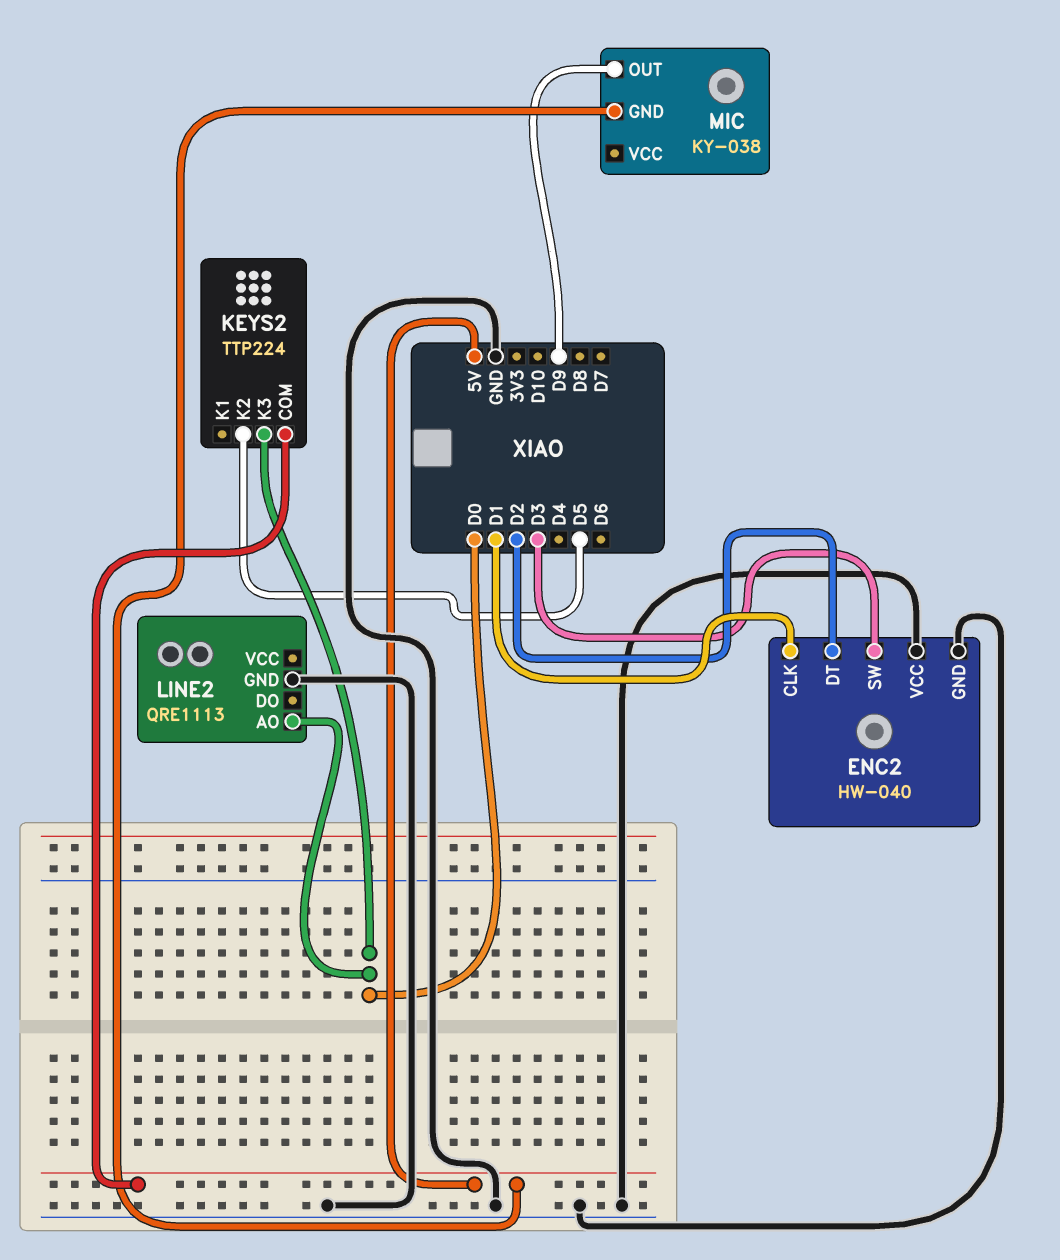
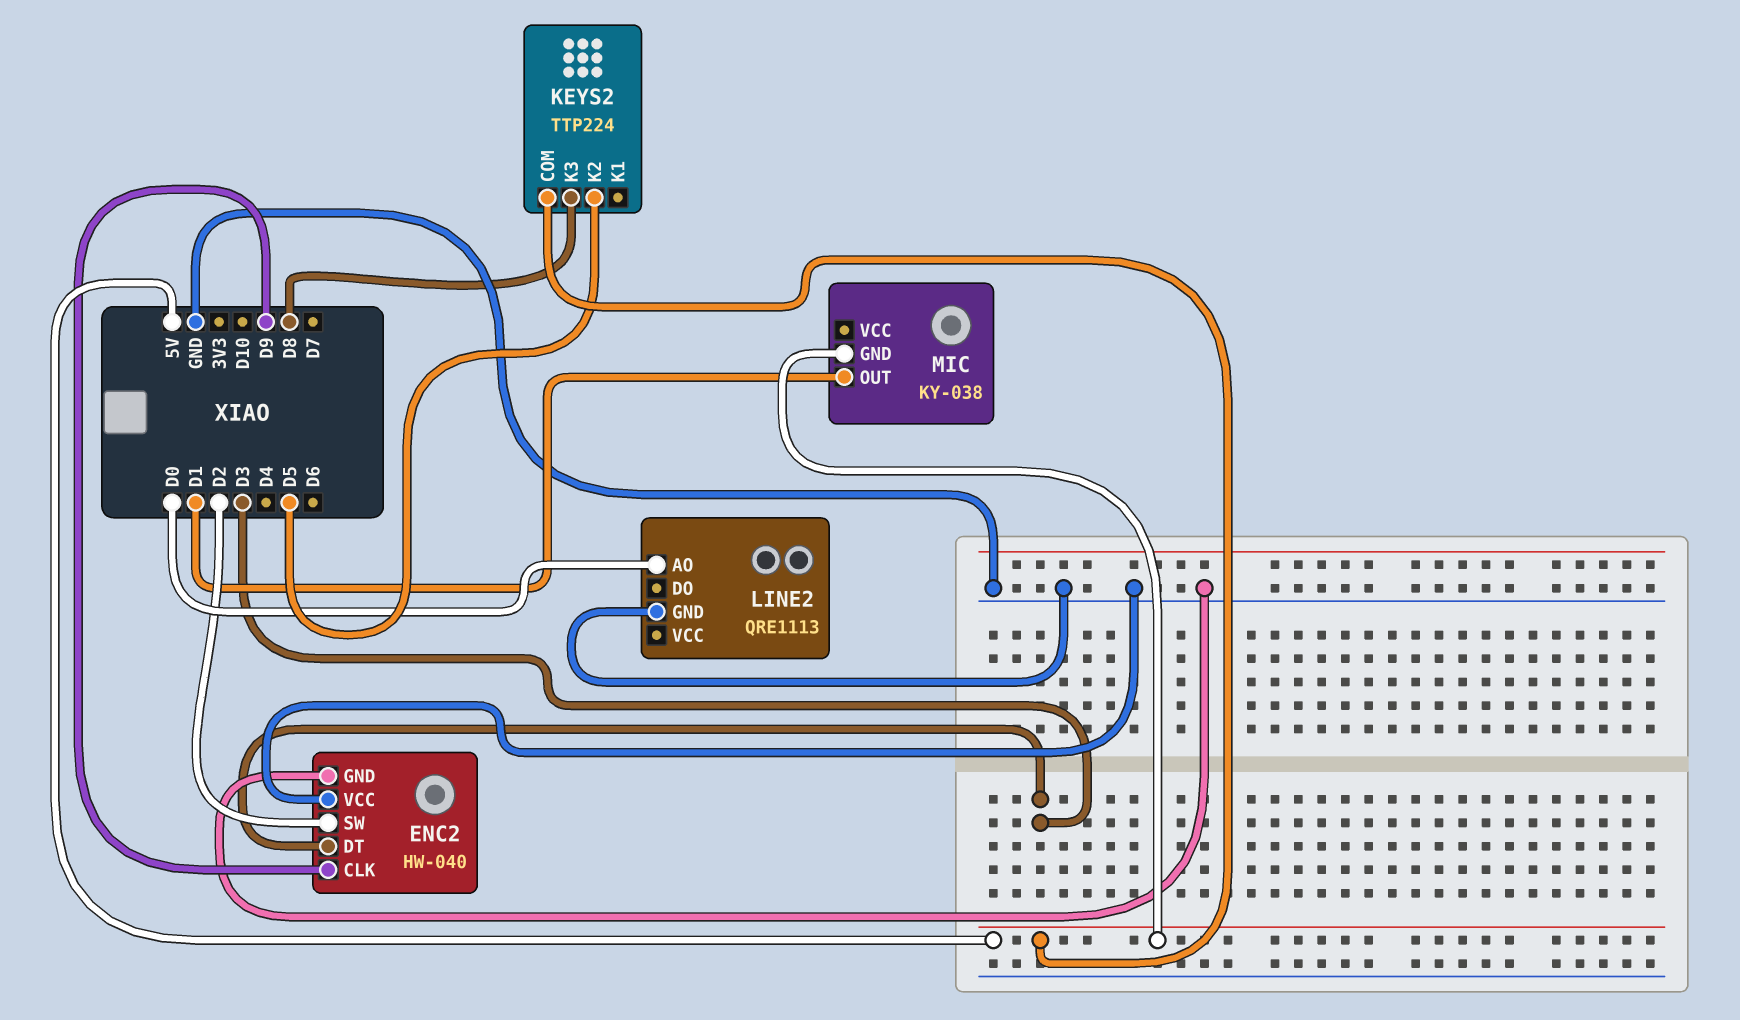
ENC2 pin CLK: D1 -> D9
ENC2 pin DT: D2 -> D3
ENC2 pin SW: D3 -> D2
KEYS2 pin K3: D0 -> D8
MIC pin OUT: D9 -> D1

